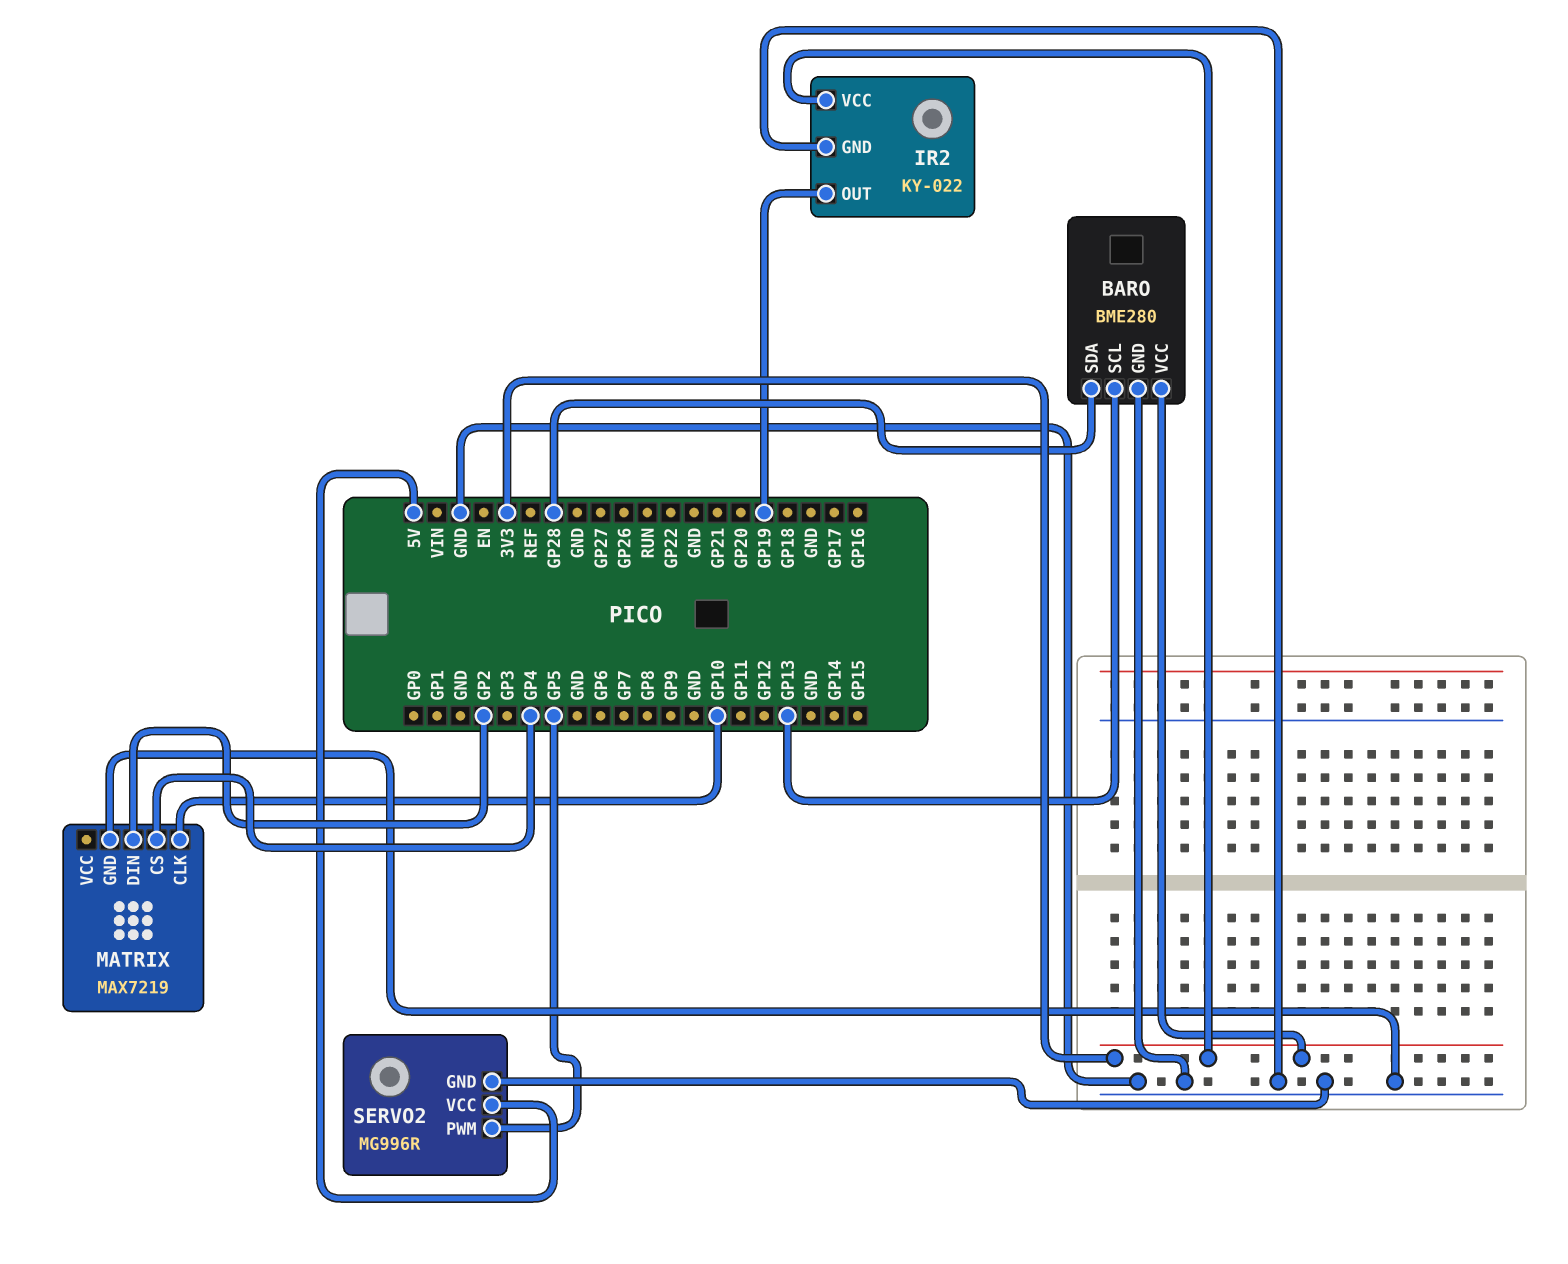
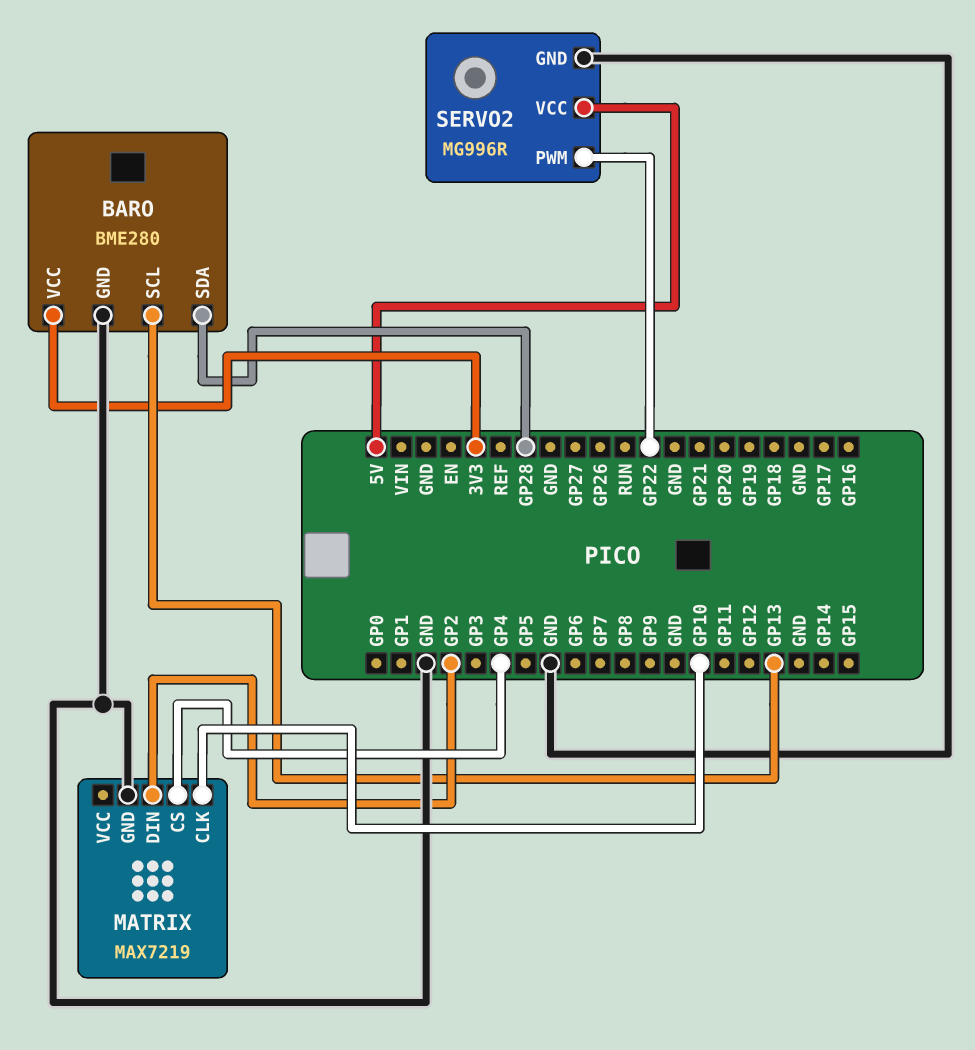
IR2: KY-022 -> none
IR2 pin GND: GND -> none
IR2 pin OUT: GP19 -> none
IR2 pin VCC: 3V3 -> none
SERVO2 pin PWM: GP5 -> GP22

